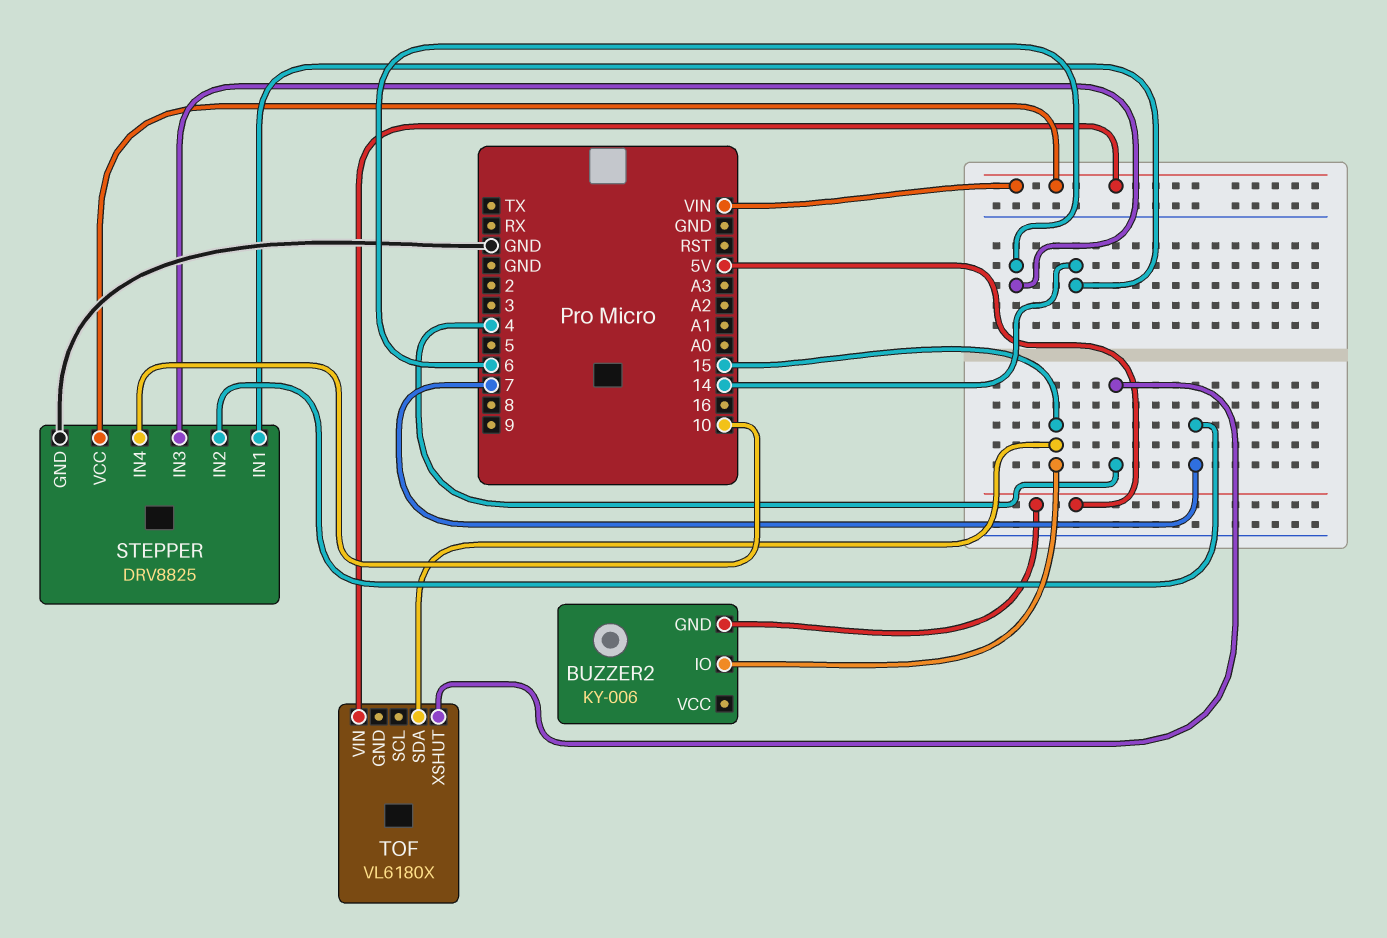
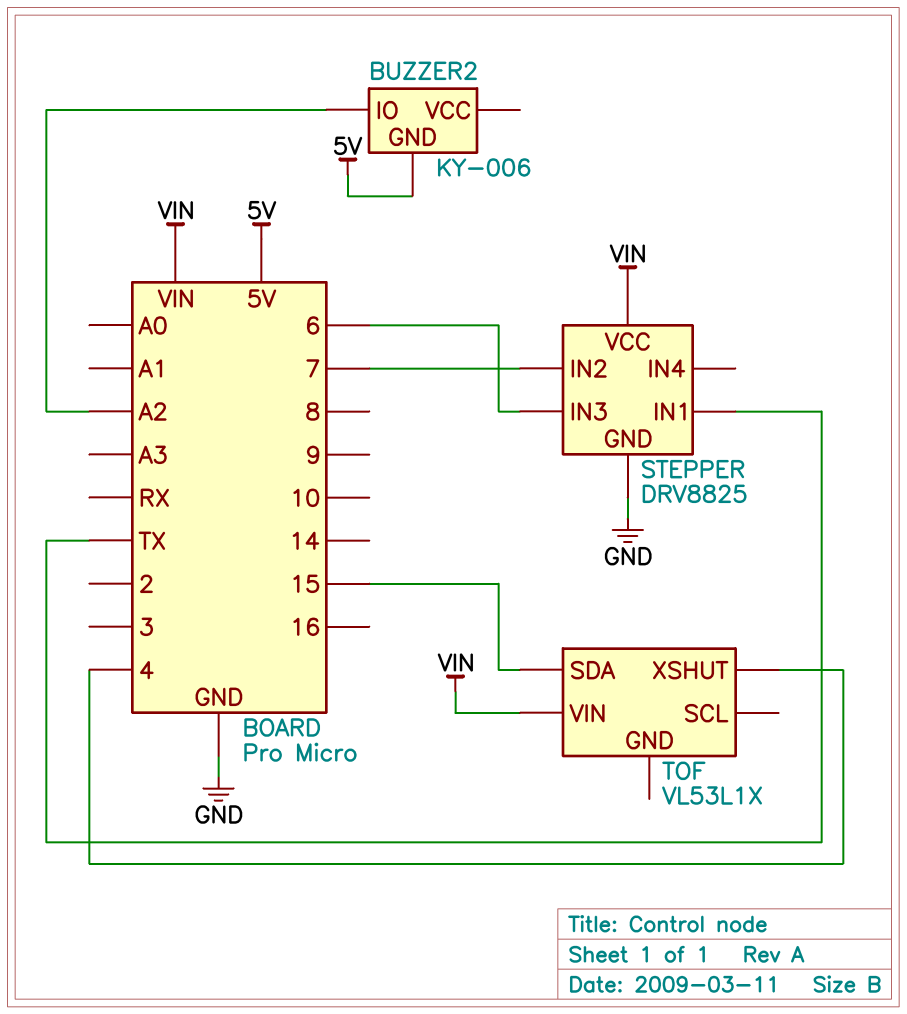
BUZZER2 pin IO: 15 -> A2
STEPPER pin IN1: 14 -> TX
STEPPER pin IN4: 10 -> none
TOF: VL6180X -> VL53L1X

